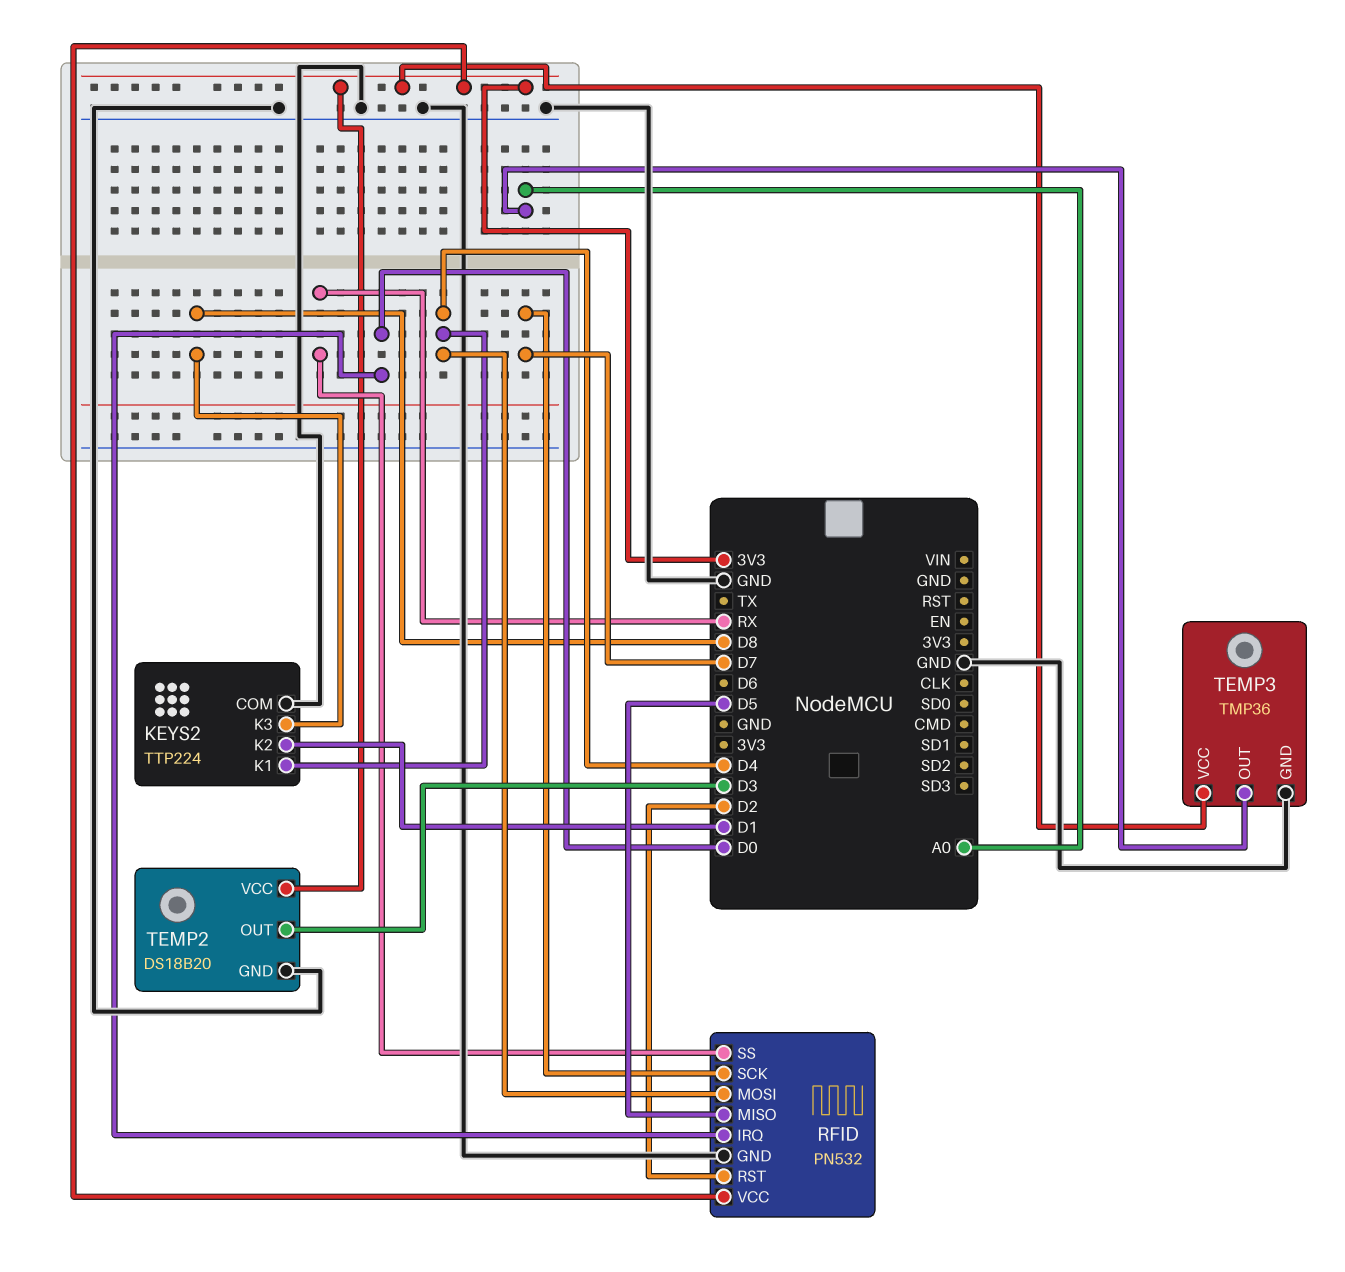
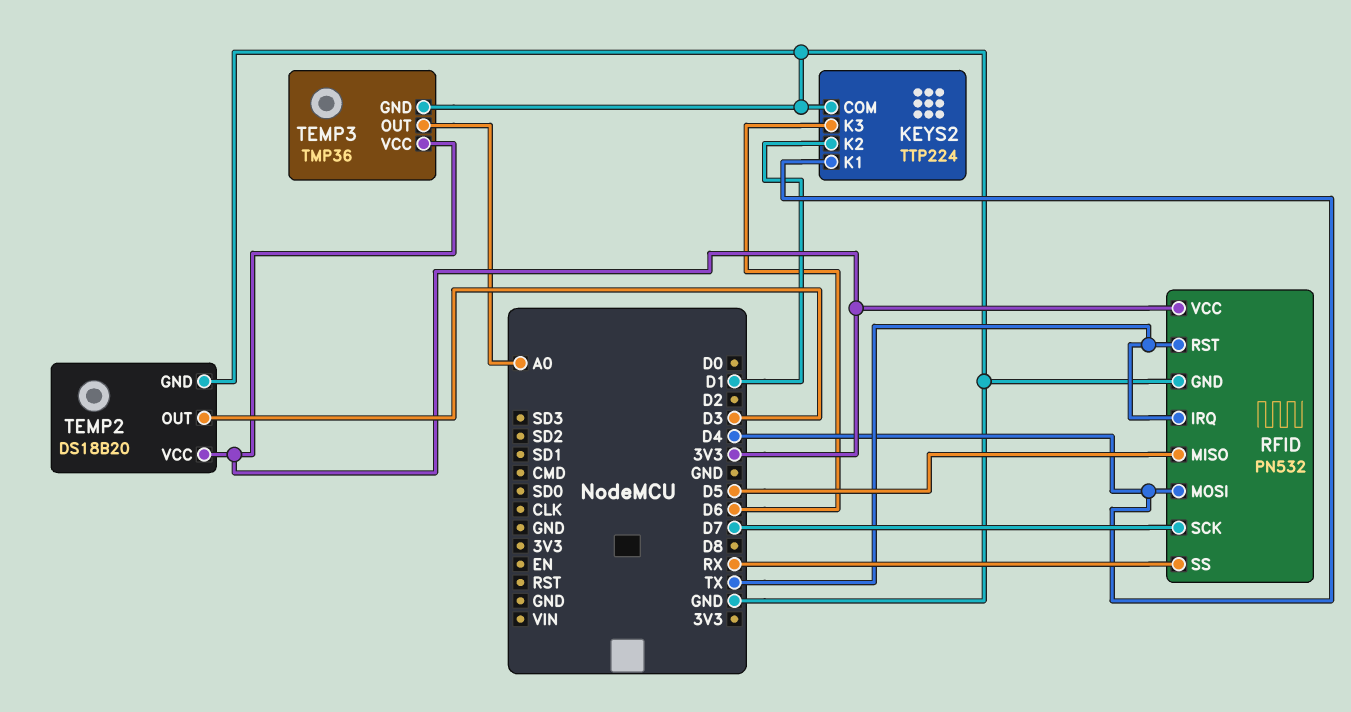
KEYS2 pin K3: D8 -> D6
RFID pin IRQ: D0 -> TX
RFID pin RST: D2 -> TX

